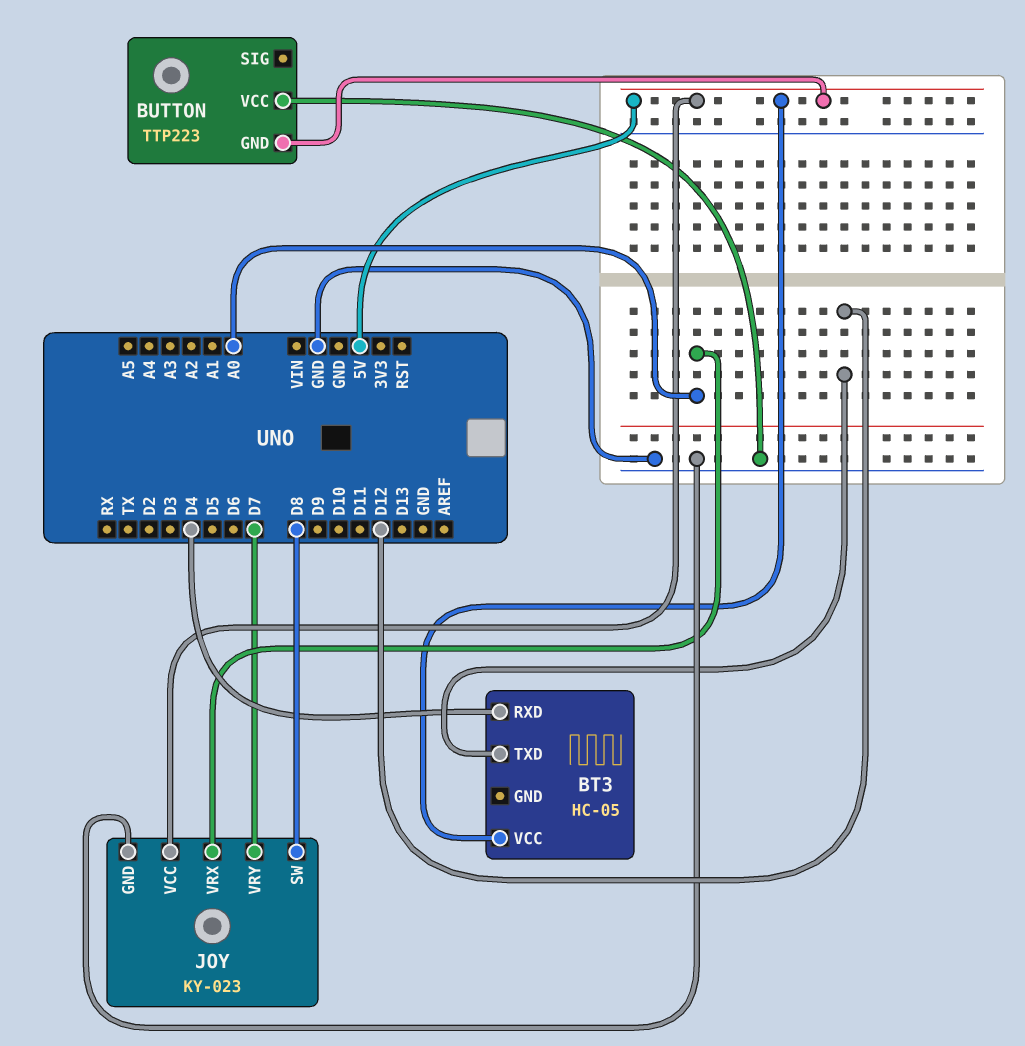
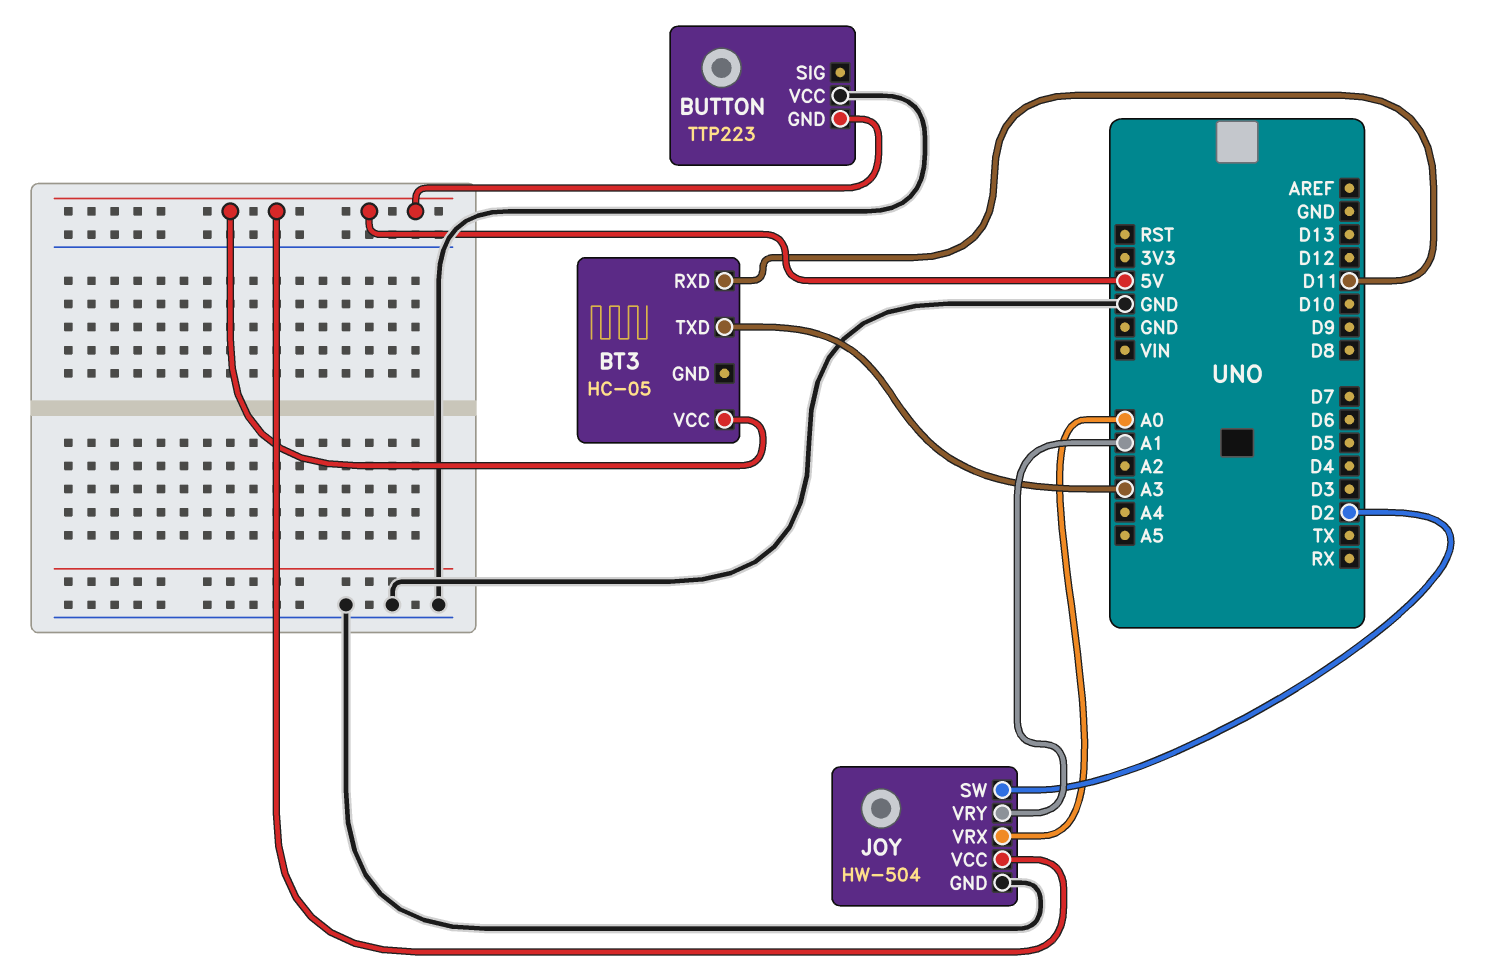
BT3 pin RXD: D4 -> D11
BT3 pin TXD: D12 -> A3
JOY: KY-023 -> HW-504
JOY pin SW: D8 -> D2
JOY pin VRY: D7 -> A1

